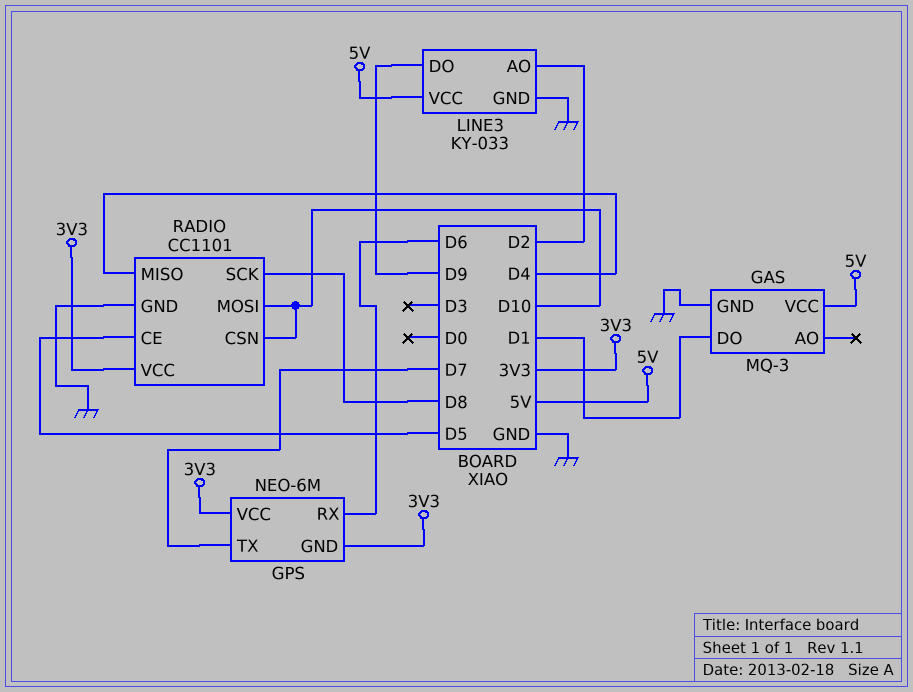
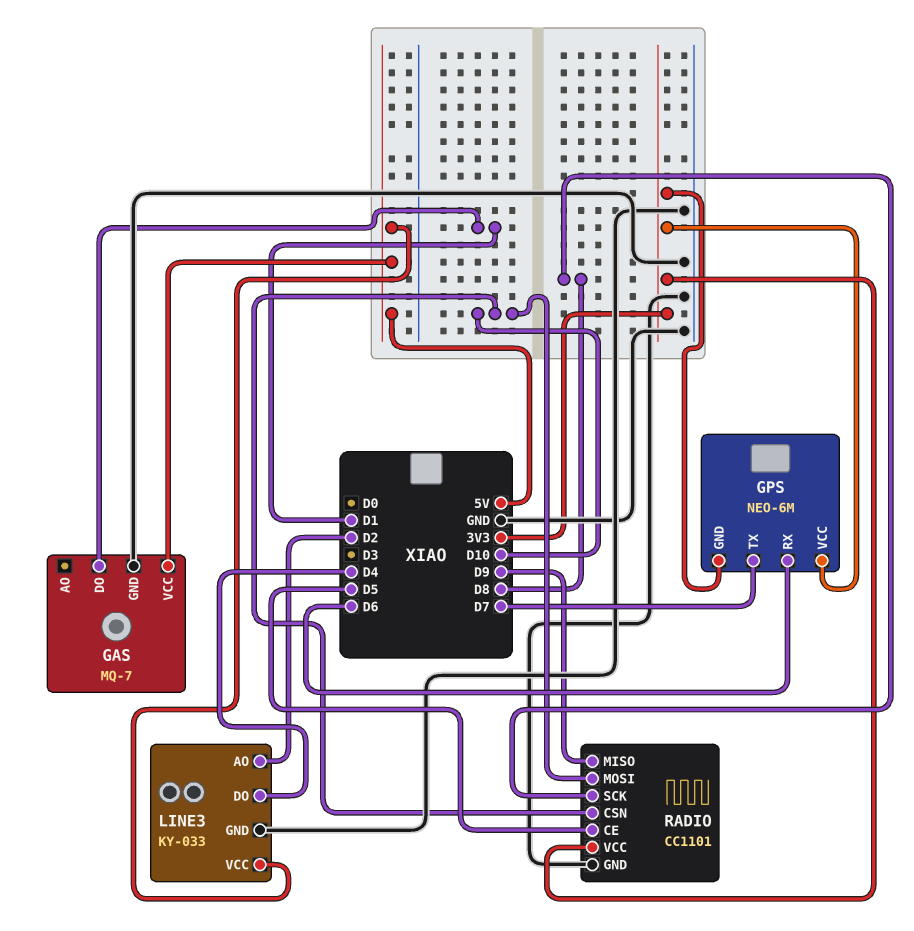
GAS: MQ-3 -> MQ-7
LINE3 pin DO: D9 -> D4
RADIO pin MISO: D4 -> D9

